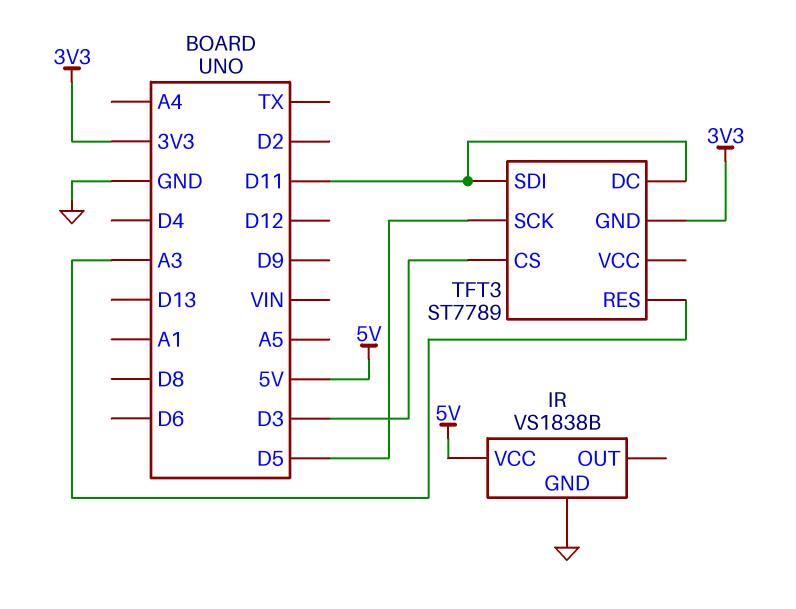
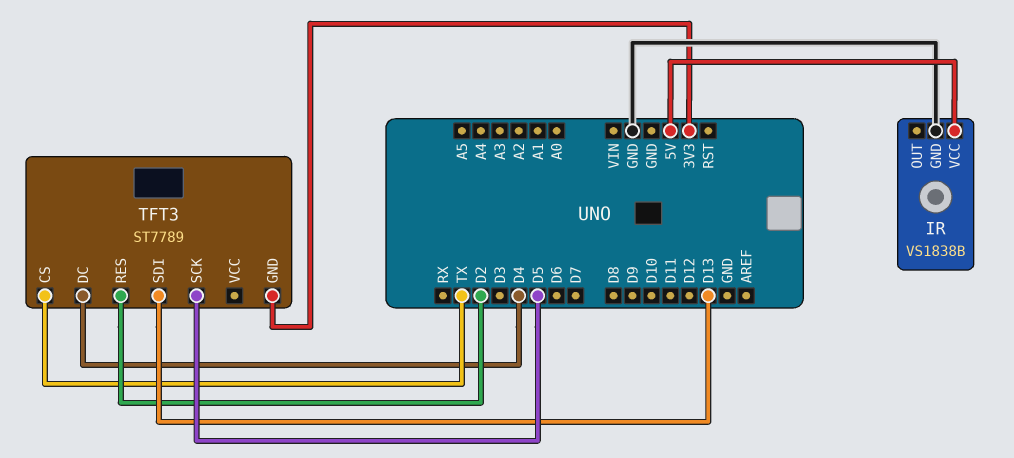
TFT3 pin CS: D3 -> TX
TFT3 pin DC: D11 -> D4
TFT3 pin RES: A3 -> D2
TFT3 pin SDI: D11 -> D13

